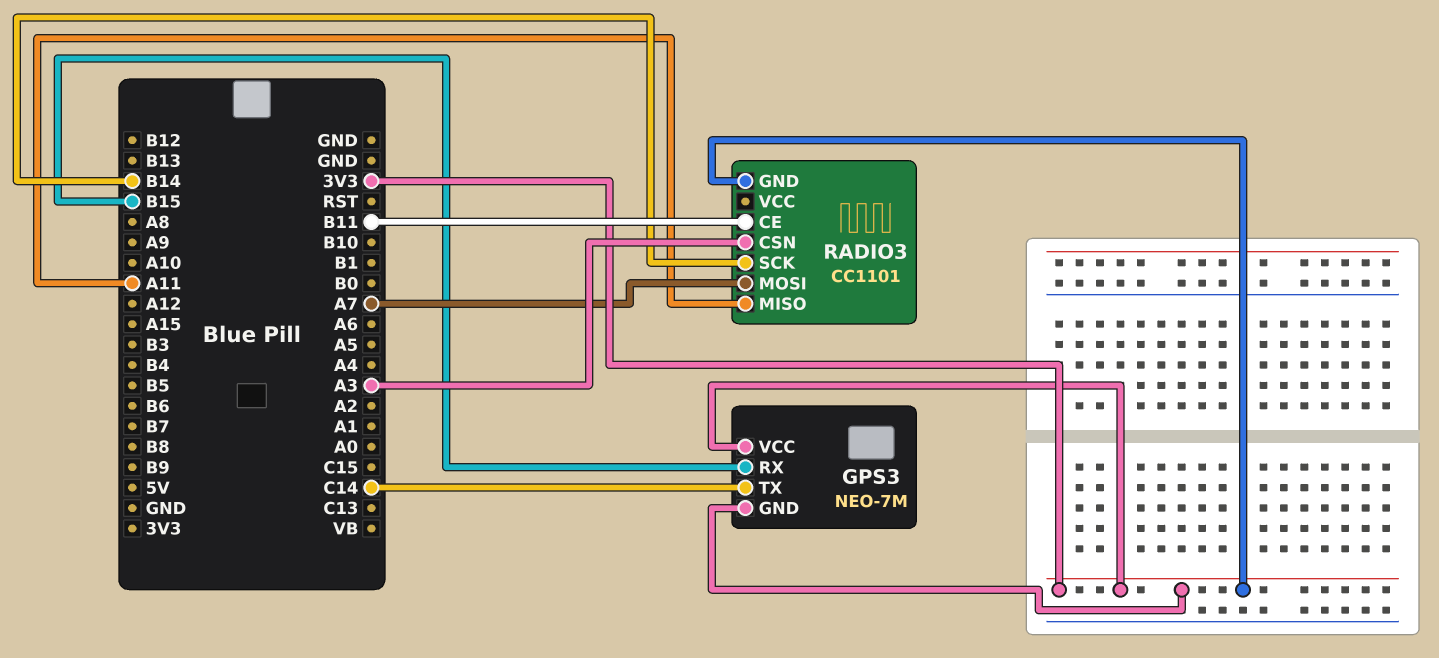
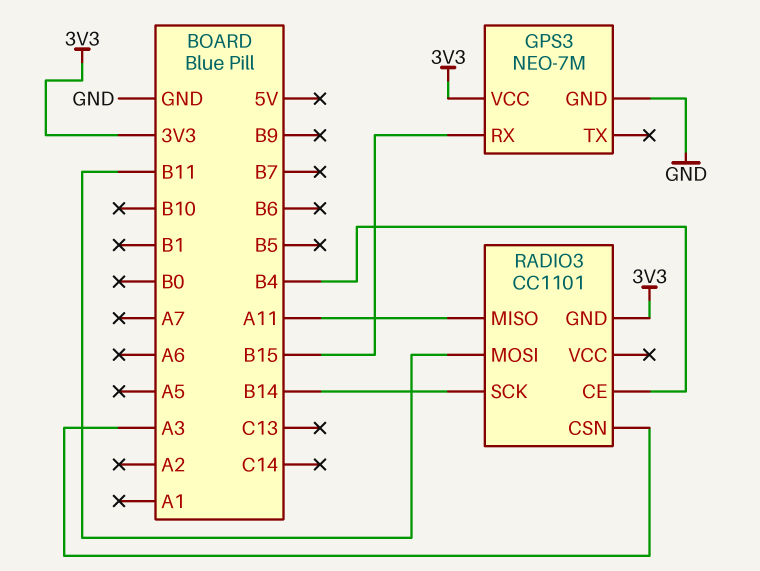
GPS3 pin GND: 3V3 -> GND
GPS3 pin TX: C14 -> none
RADIO3 pin CE: B11 -> B4
RADIO3 pin MOSI: A7 -> B11

